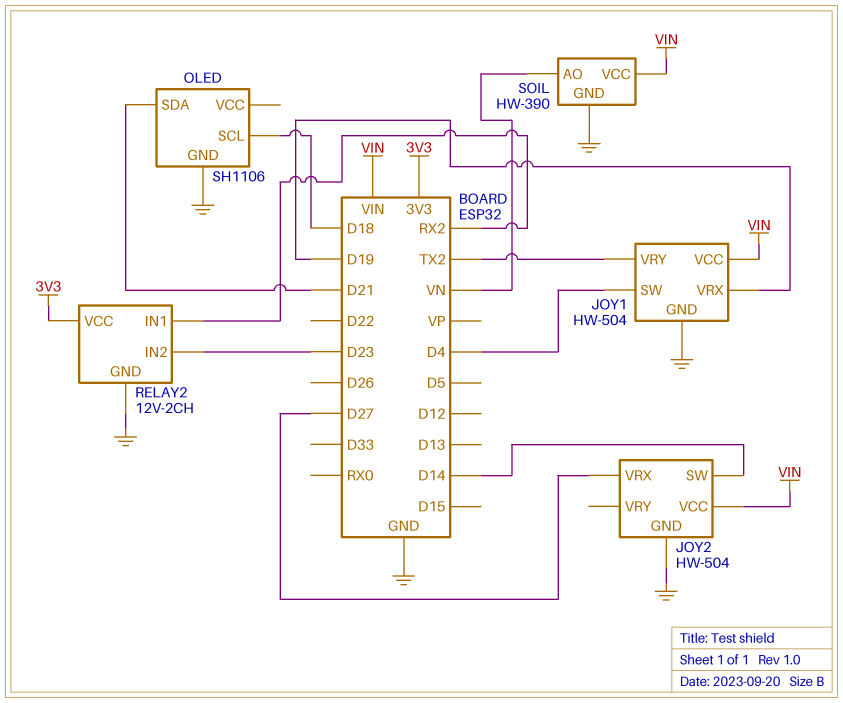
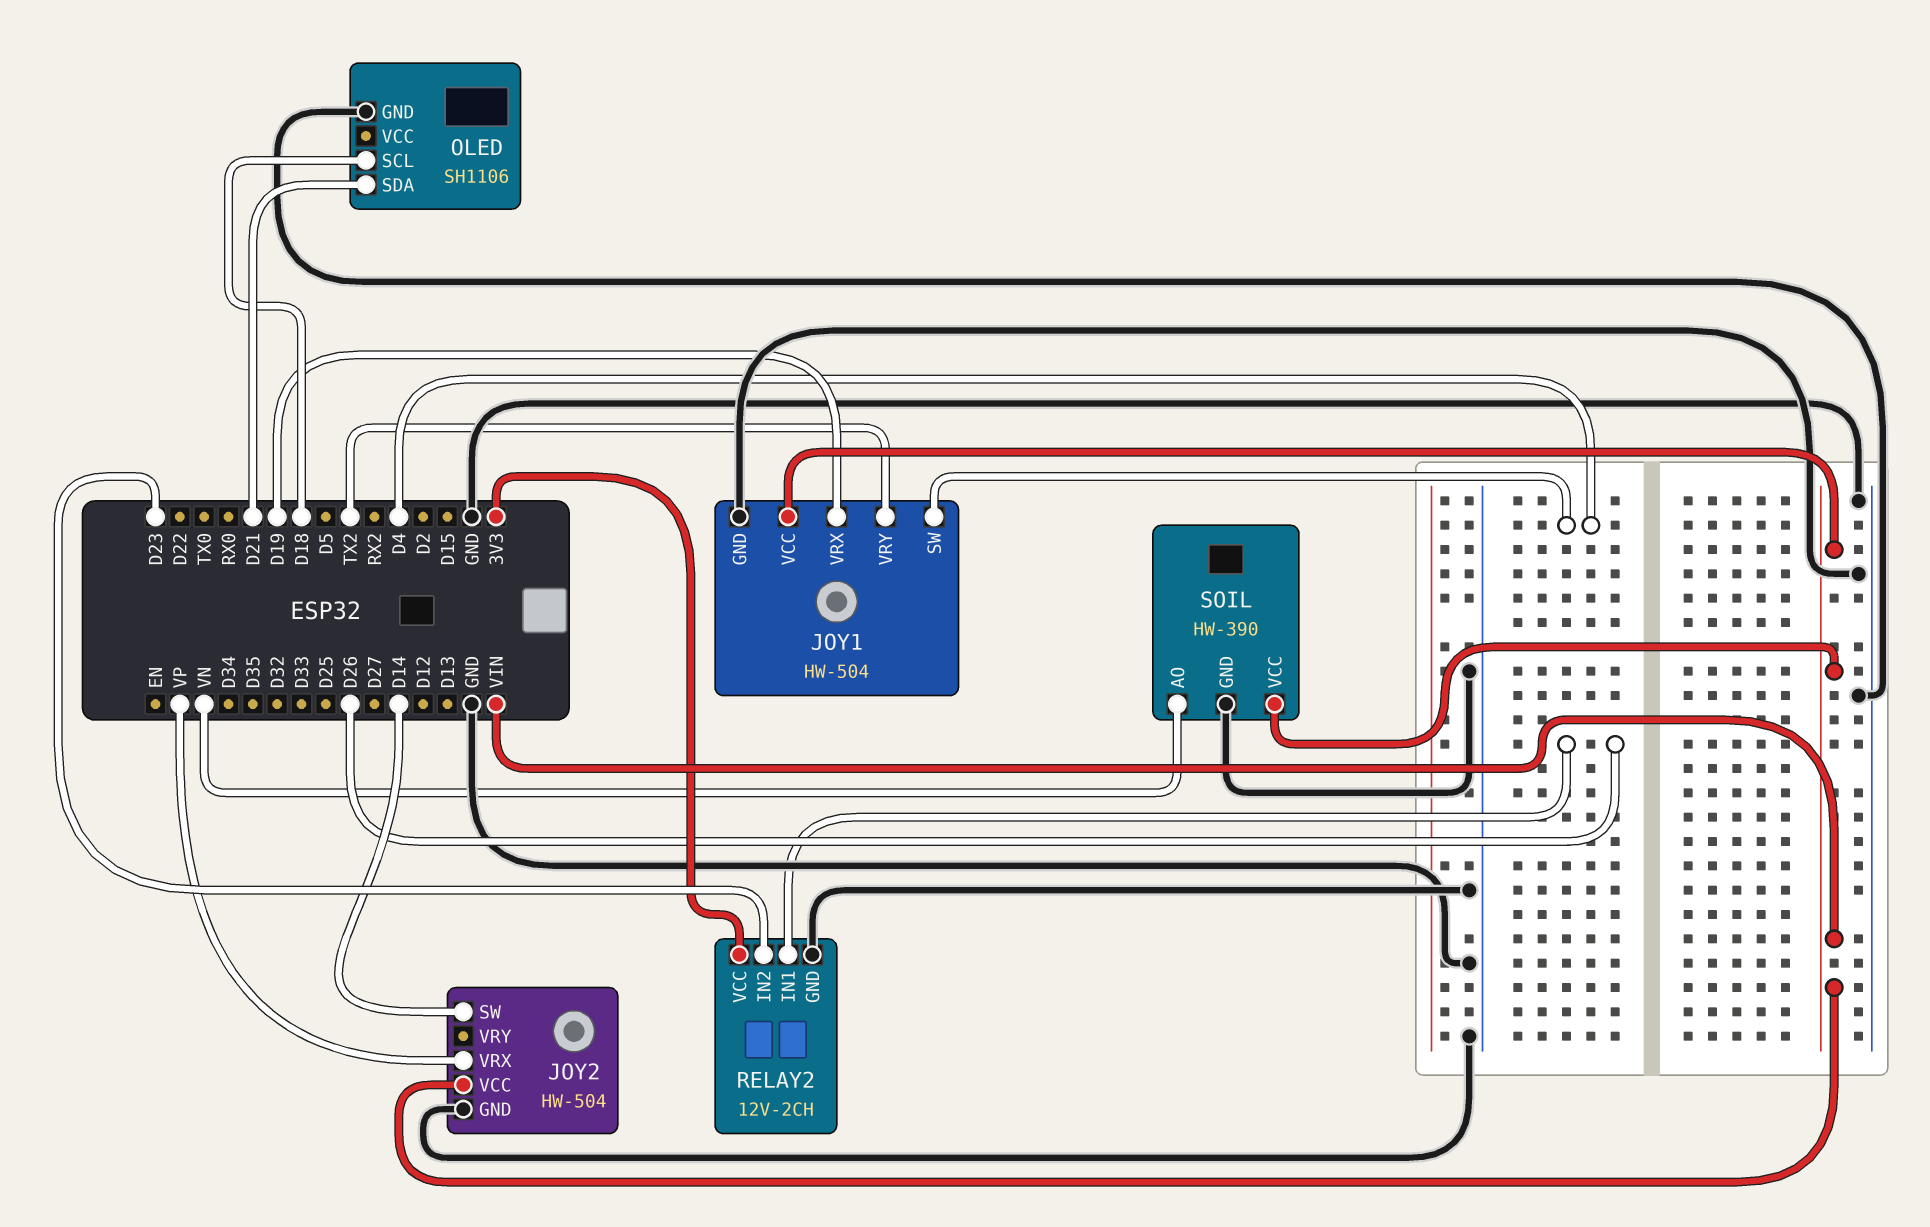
JOY2 pin VRX: D27 -> VP
RELAY2 pin IN1: RX2 -> D26

